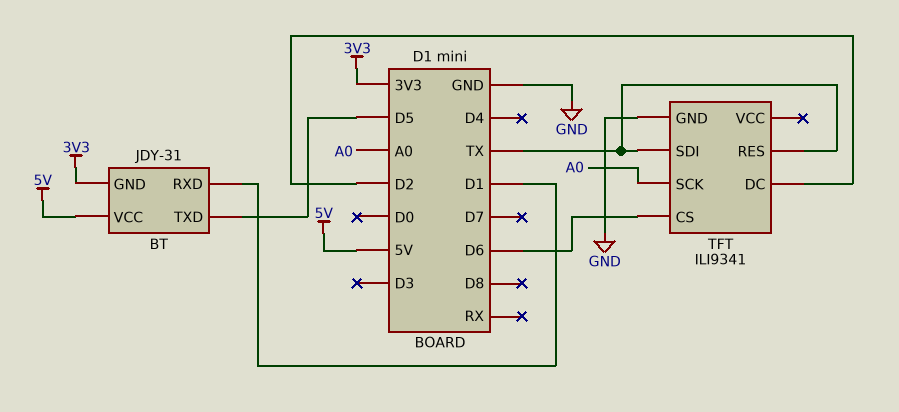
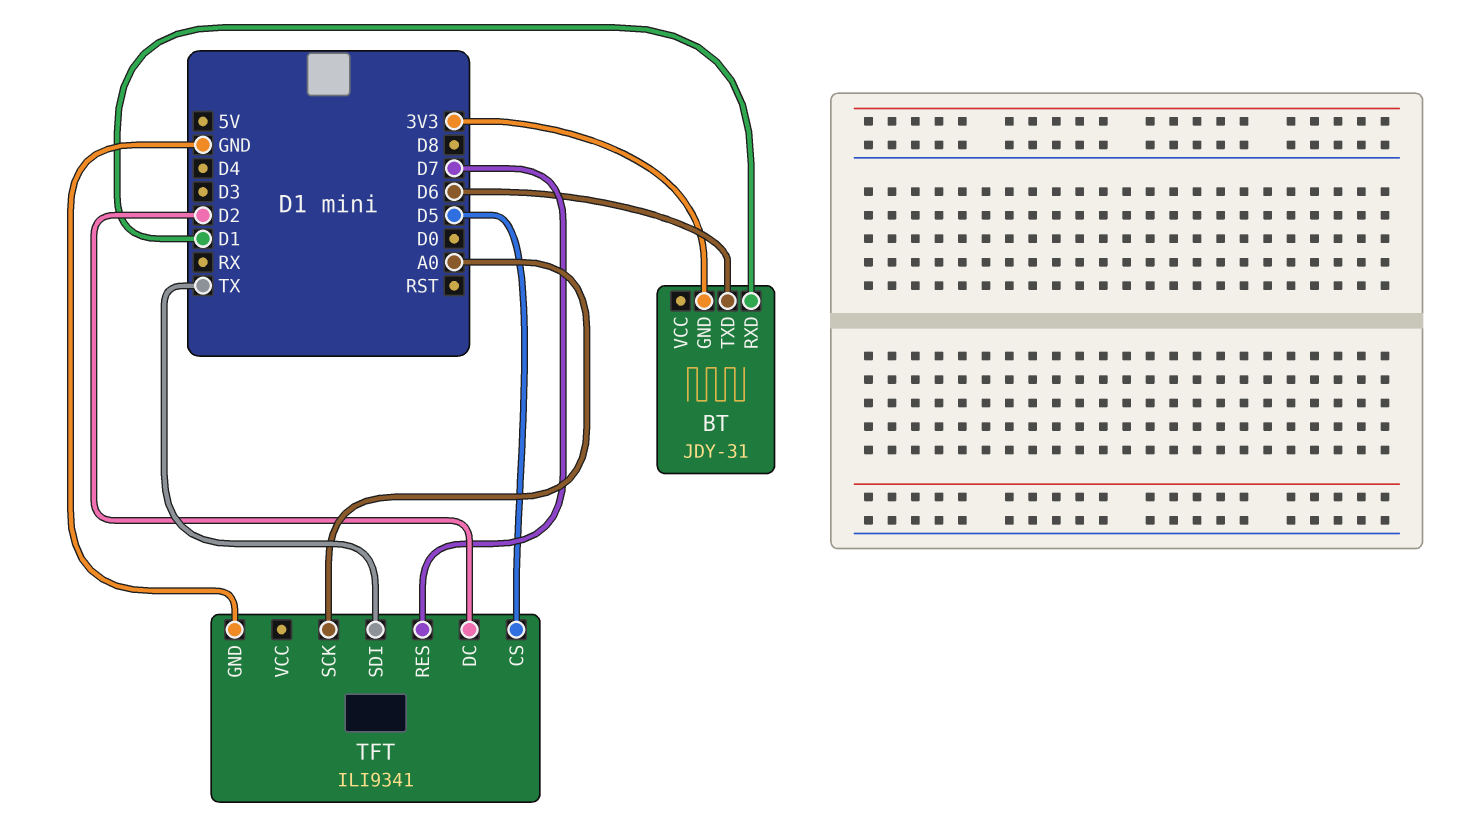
BT pin TXD: D5 -> D6
BT pin VCC: 5V -> none
TFT pin CS: D6 -> D5
TFT pin RES: TX -> D7

